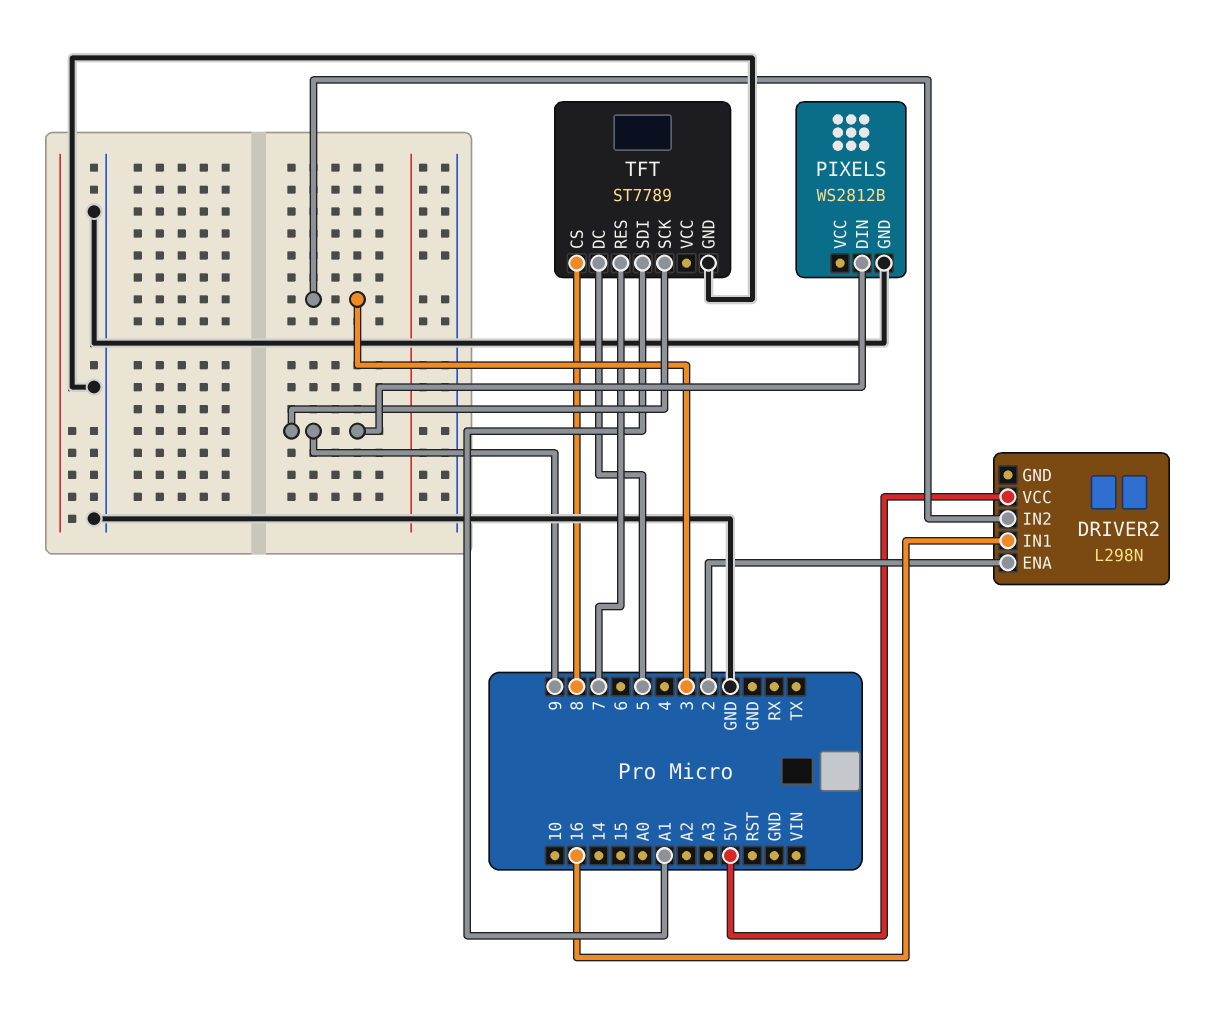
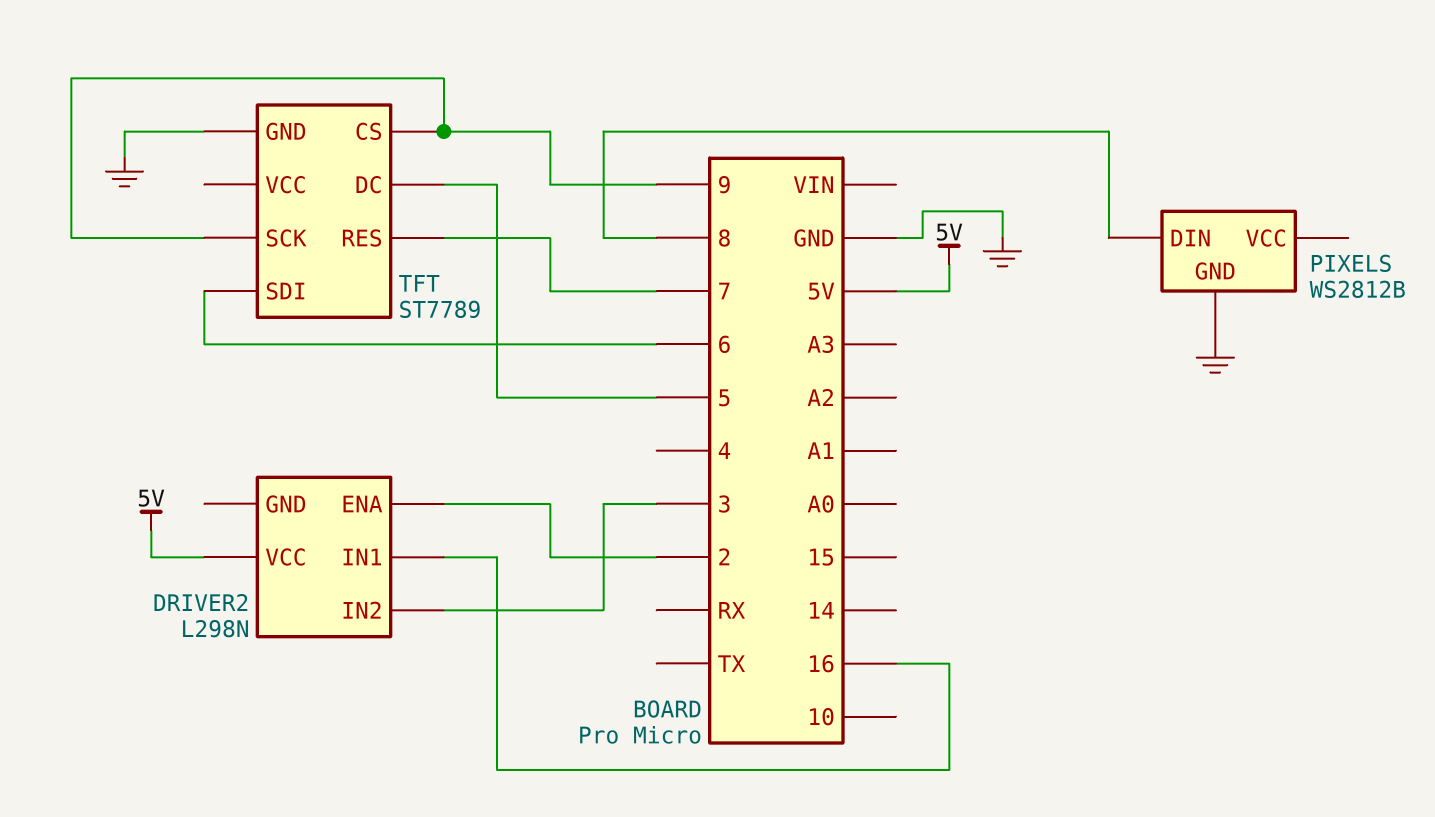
PIXELS pin DIN: 9 -> 8
TFT pin CS: 8 -> 9
TFT pin SDI: A1 -> 6

